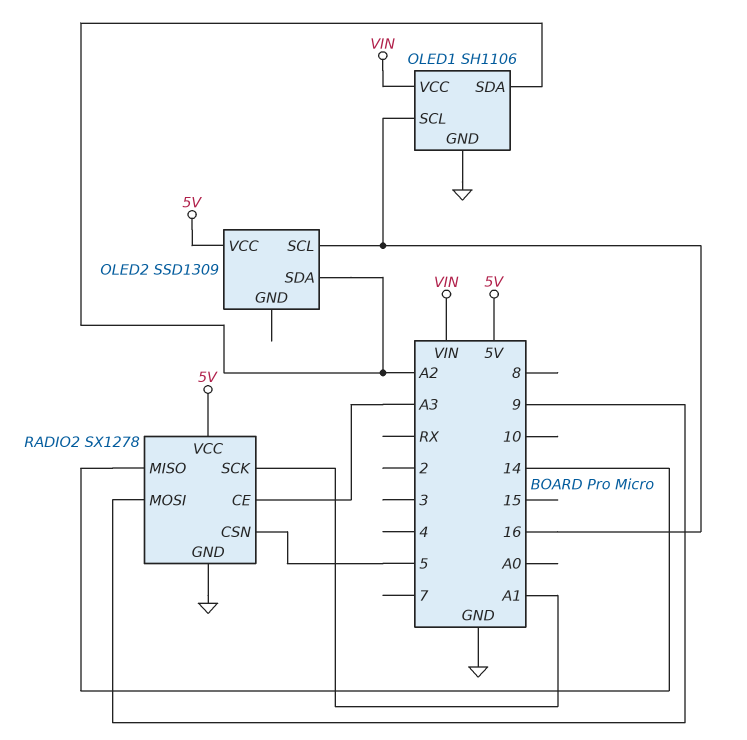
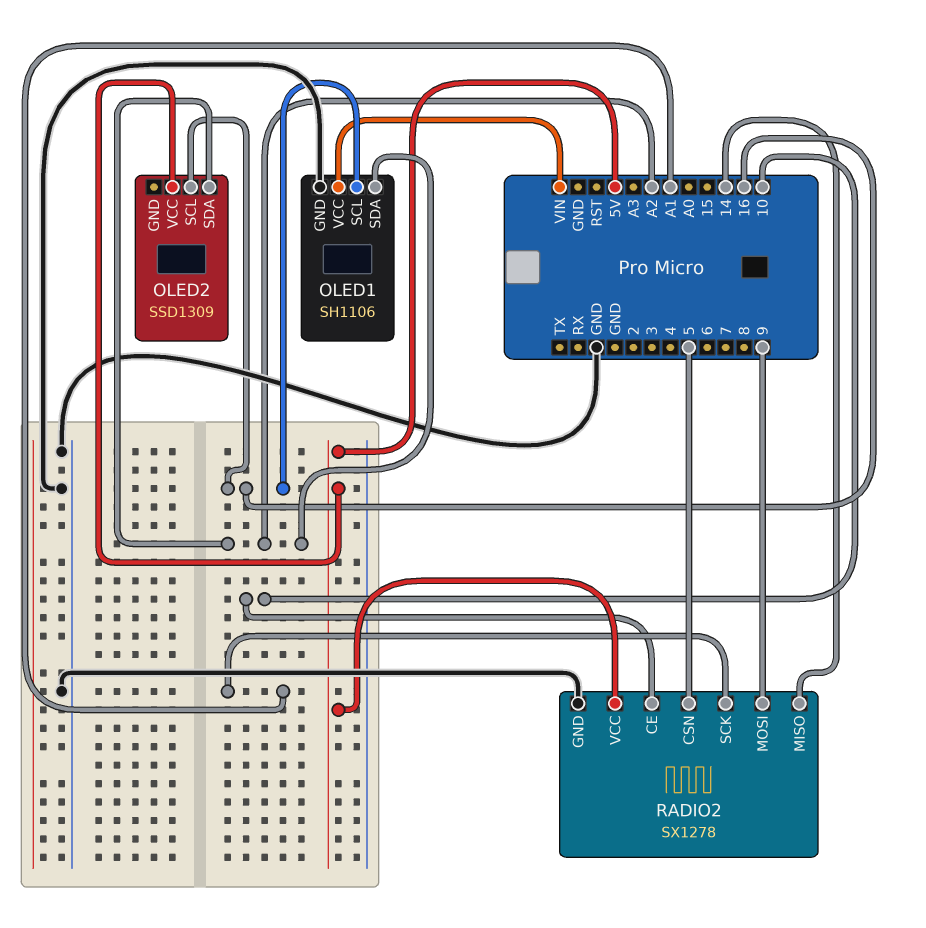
RADIO2 pin CE: A3 -> 10

